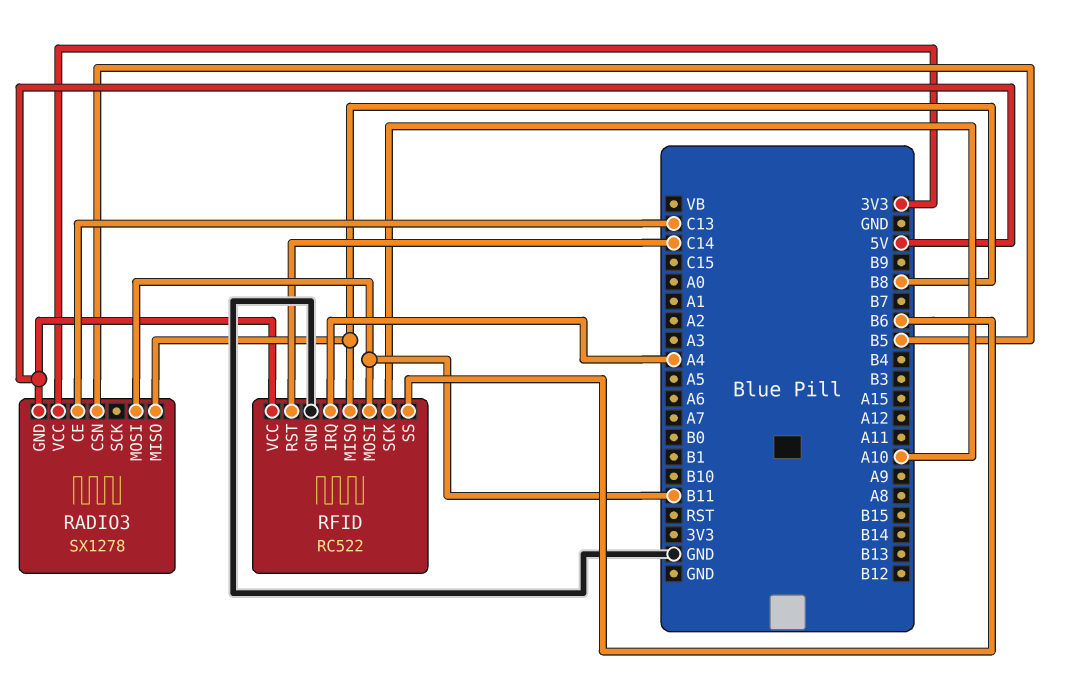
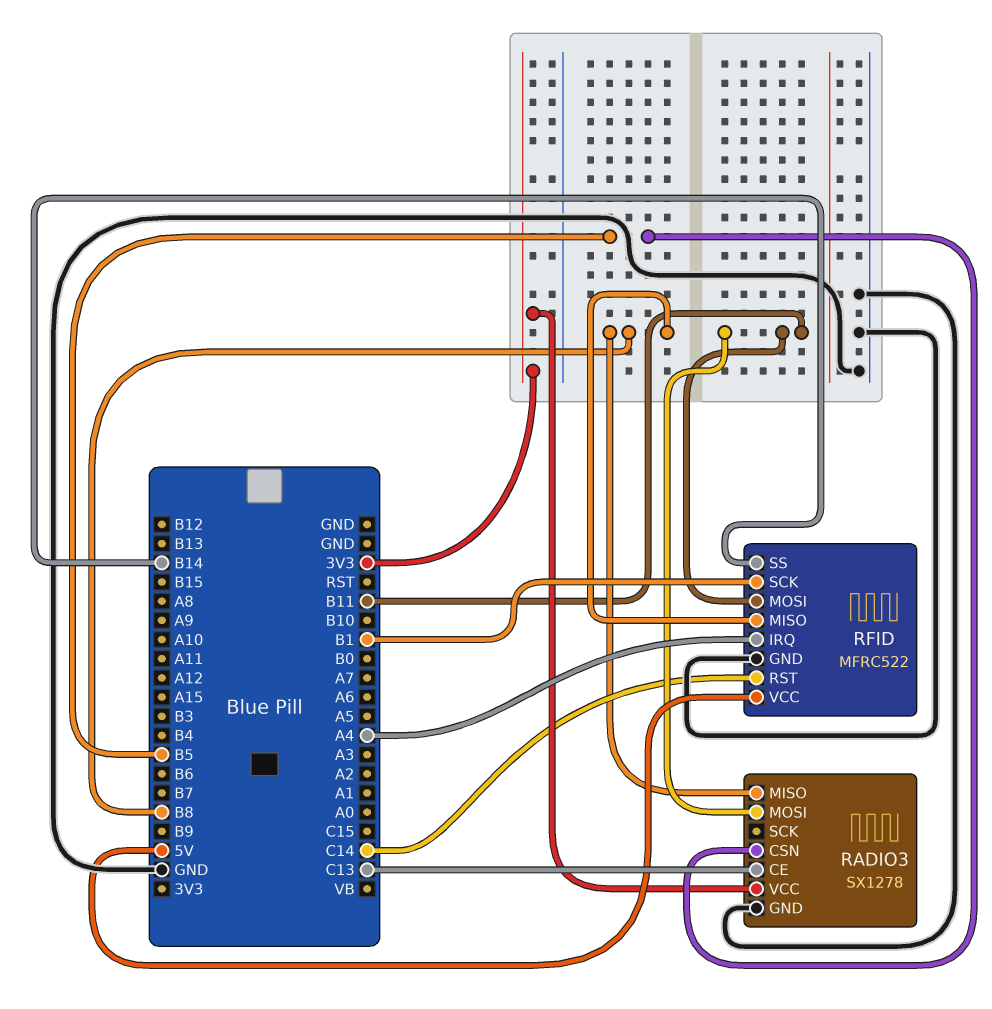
RADIO3 pin GND: 5V -> GND
RFID: RC522 -> MFRC522
RFID pin SCK: A10 -> B1
RFID pin SS: B6 -> B14

